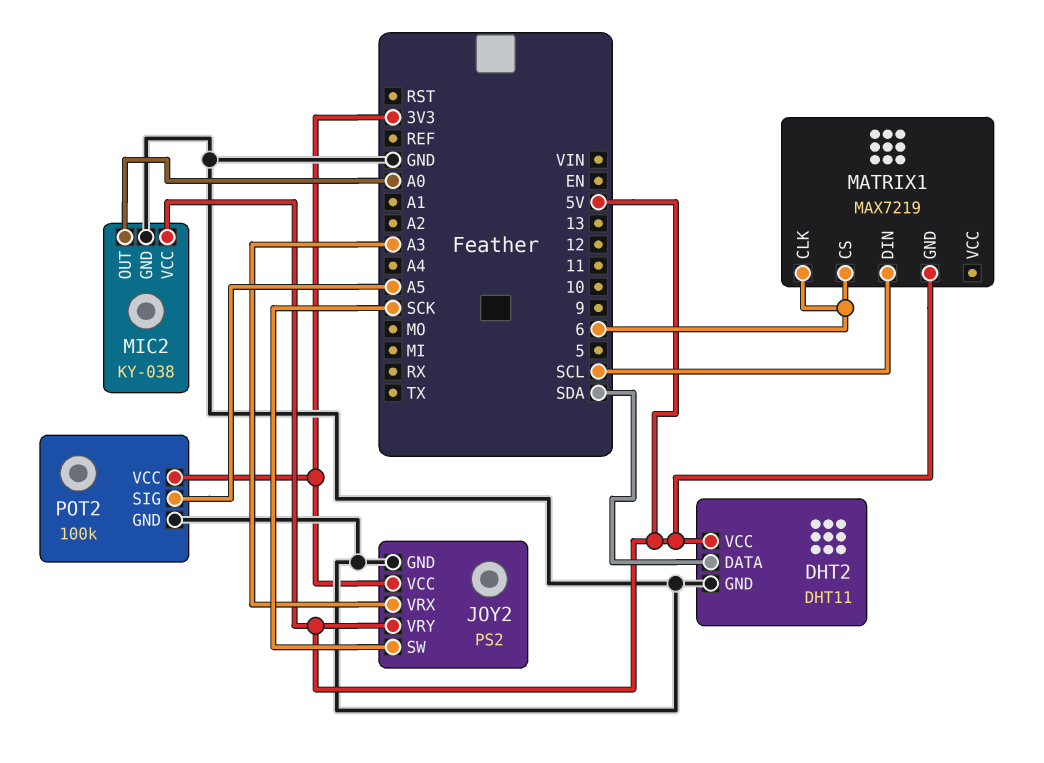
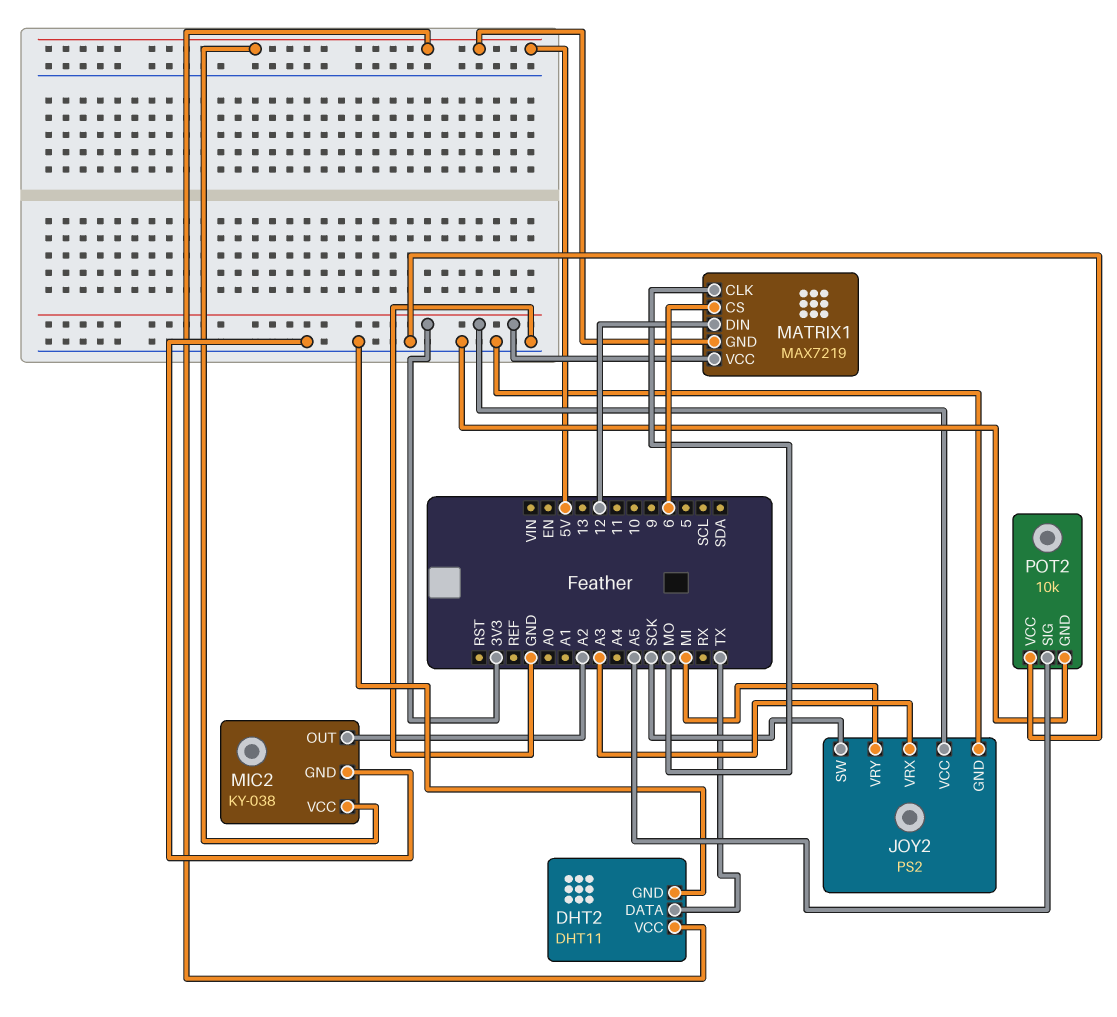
DHT2 pin DATA: SDA -> TX
JOY2 pin VRY: 5V -> MI
MATRIX1 pin CLK: 6 -> MO
MATRIX1 pin DIN: SCL -> 12
MATRIX1 pin VCC: none -> 3V3
MIC2 pin OUT: A0 -> A2
POT2: 100k -> 10k
POT2 pin VCC: 3V3 -> GND

